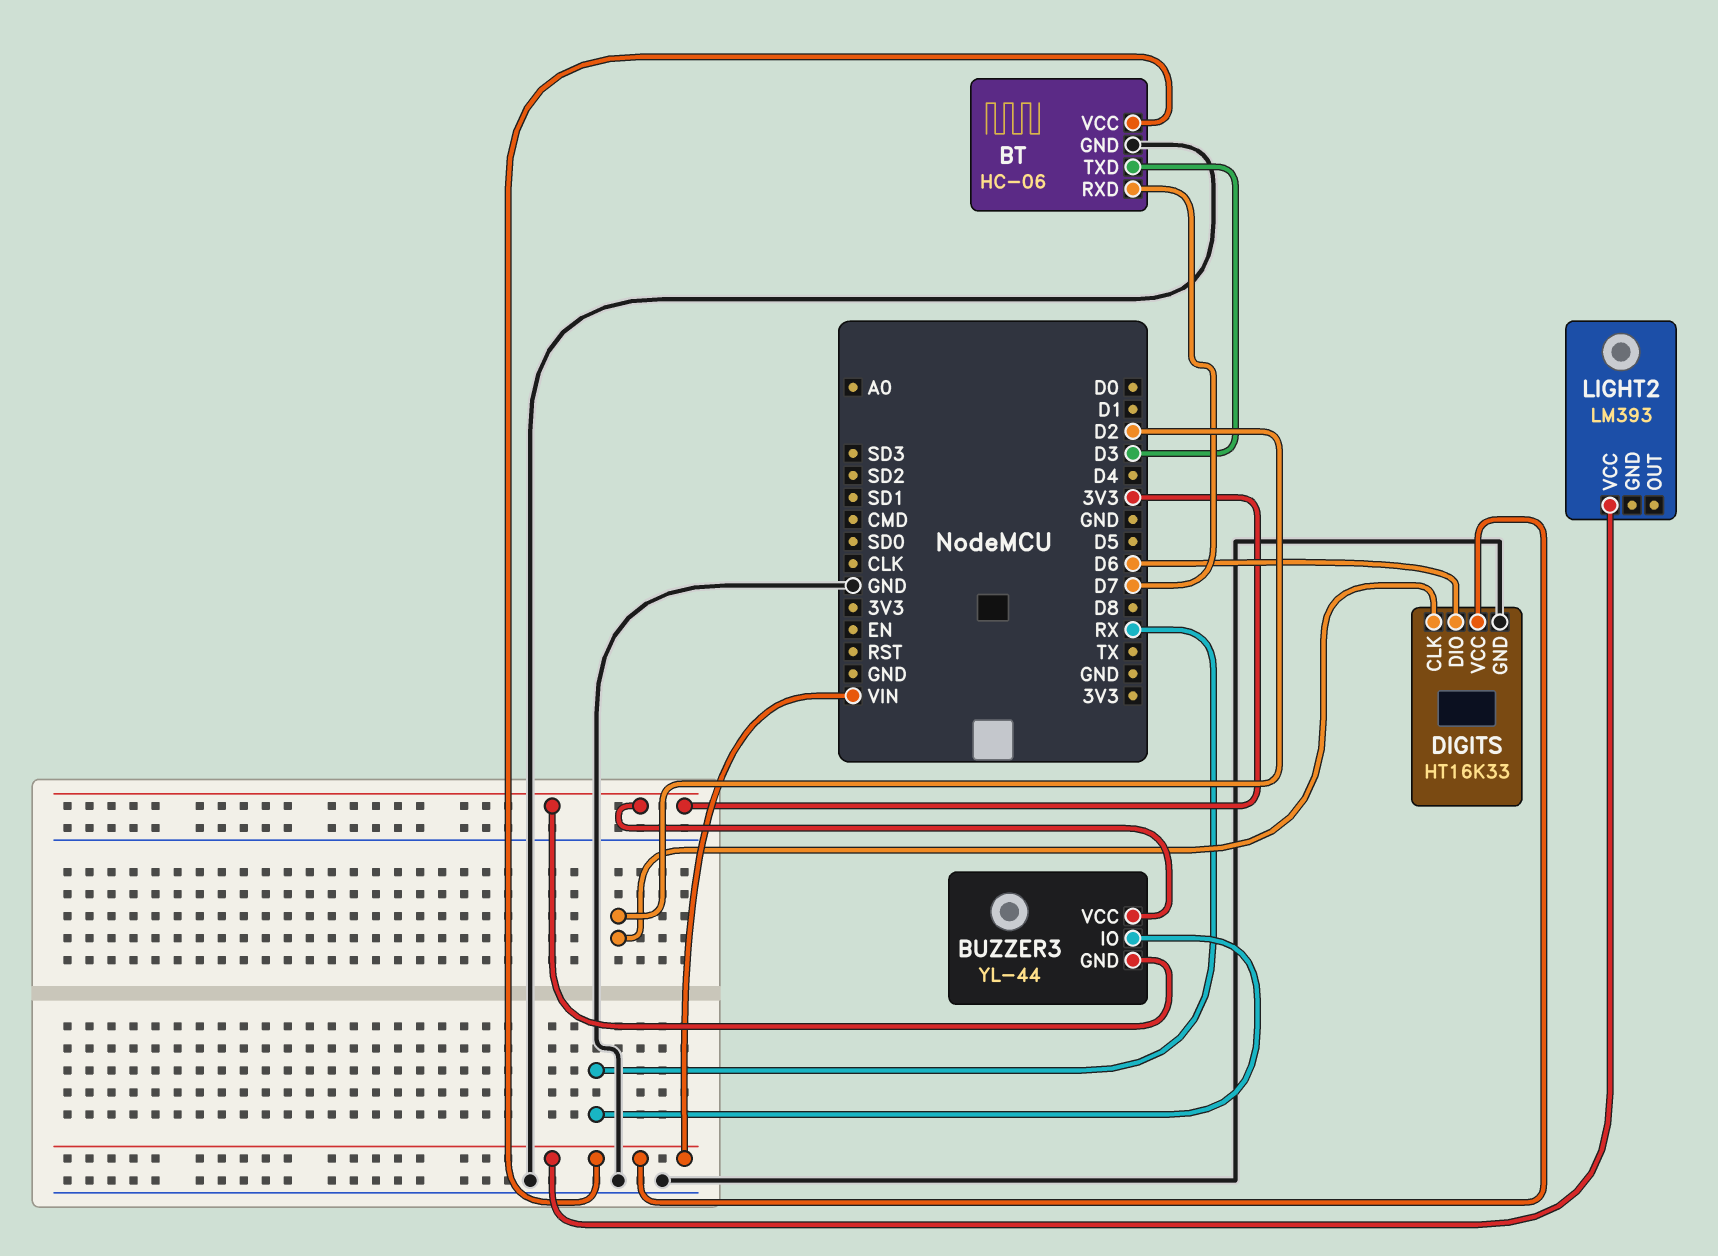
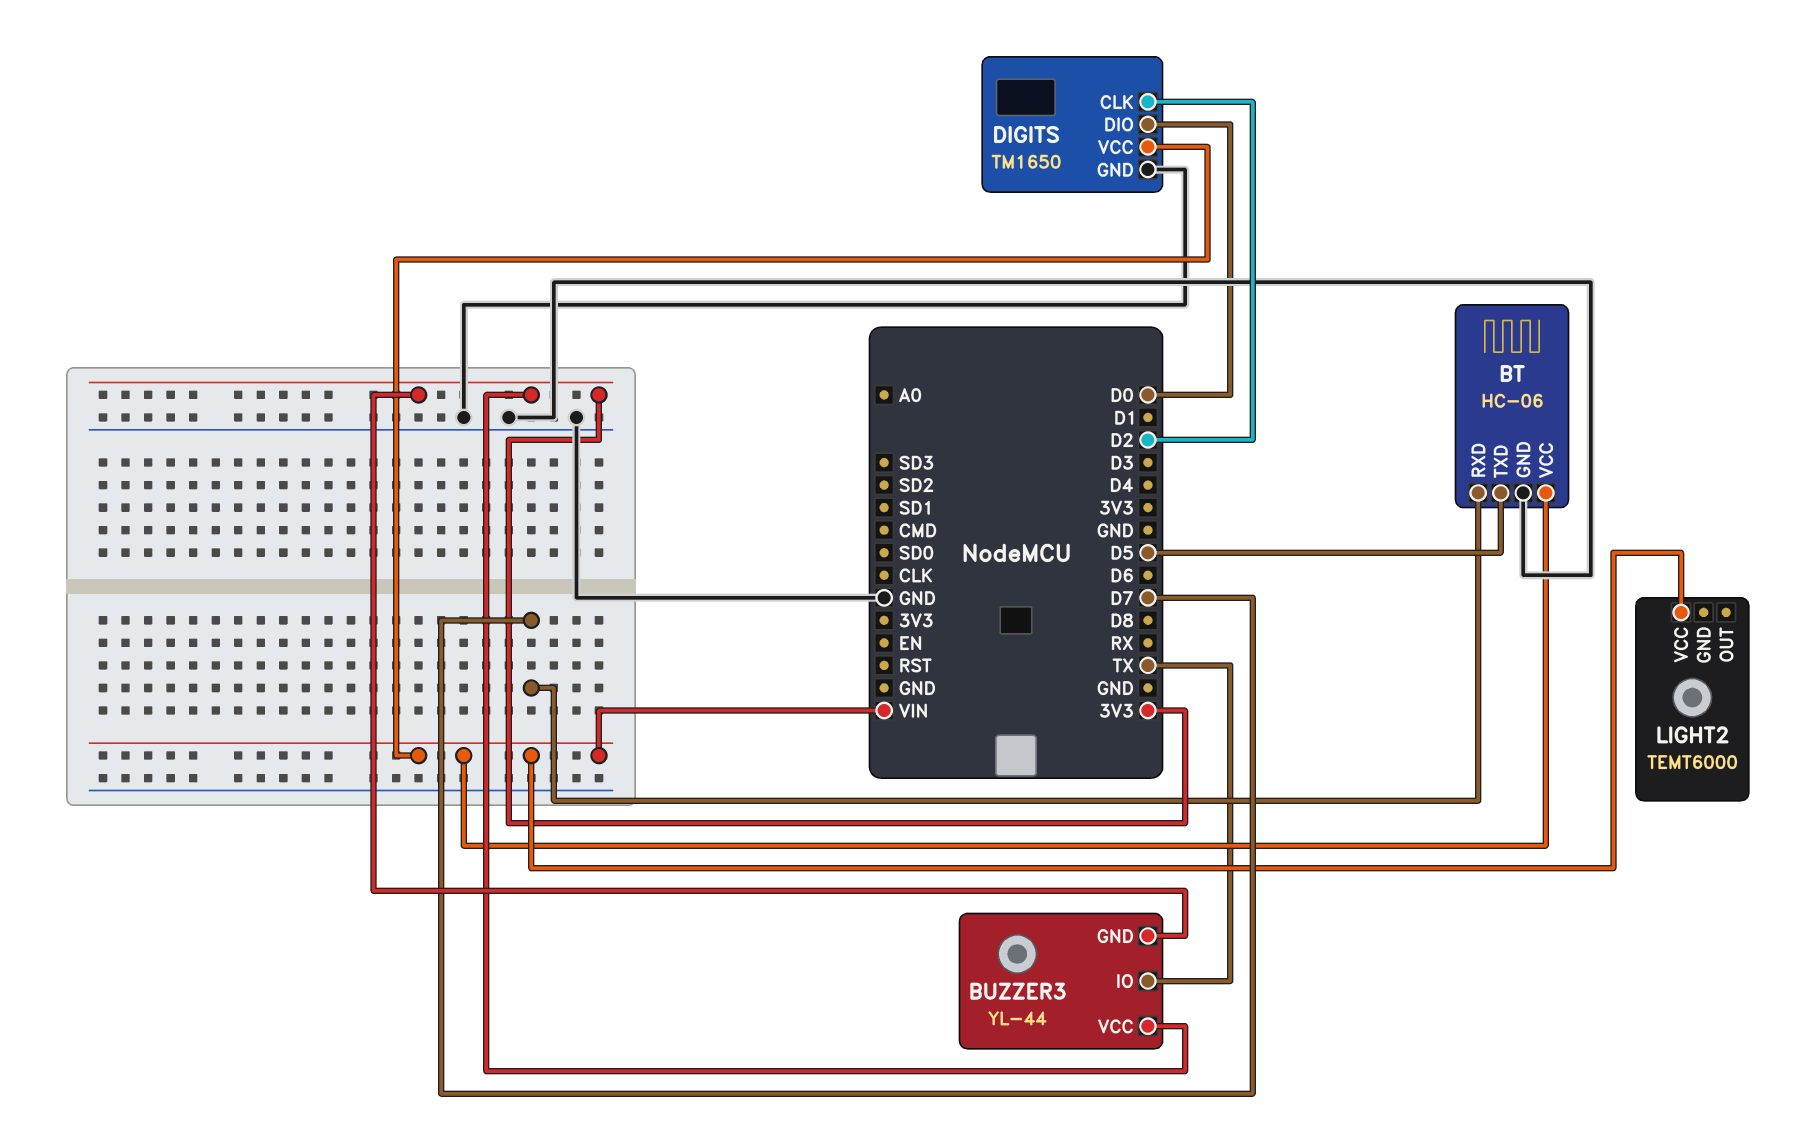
BT pin TXD: D3 -> D5
BUZZER3 pin IO: RX -> TX
DIGITS: HT16K33 -> TM1650
DIGITS pin DIO: D6 -> D0
LIGHT2: LM393 -> TEMT6000

